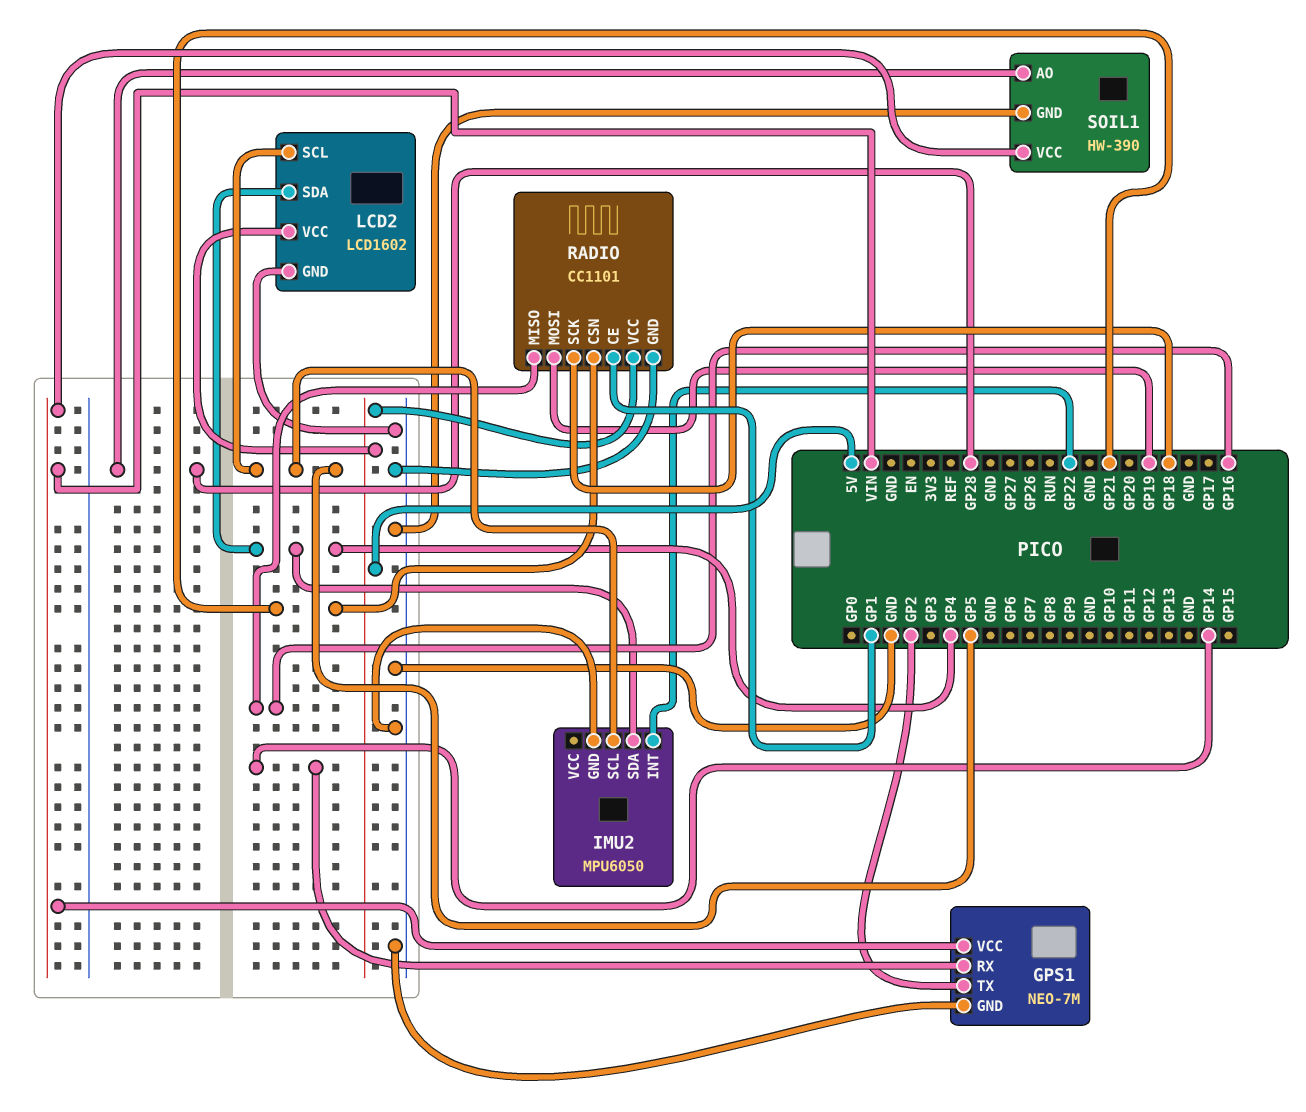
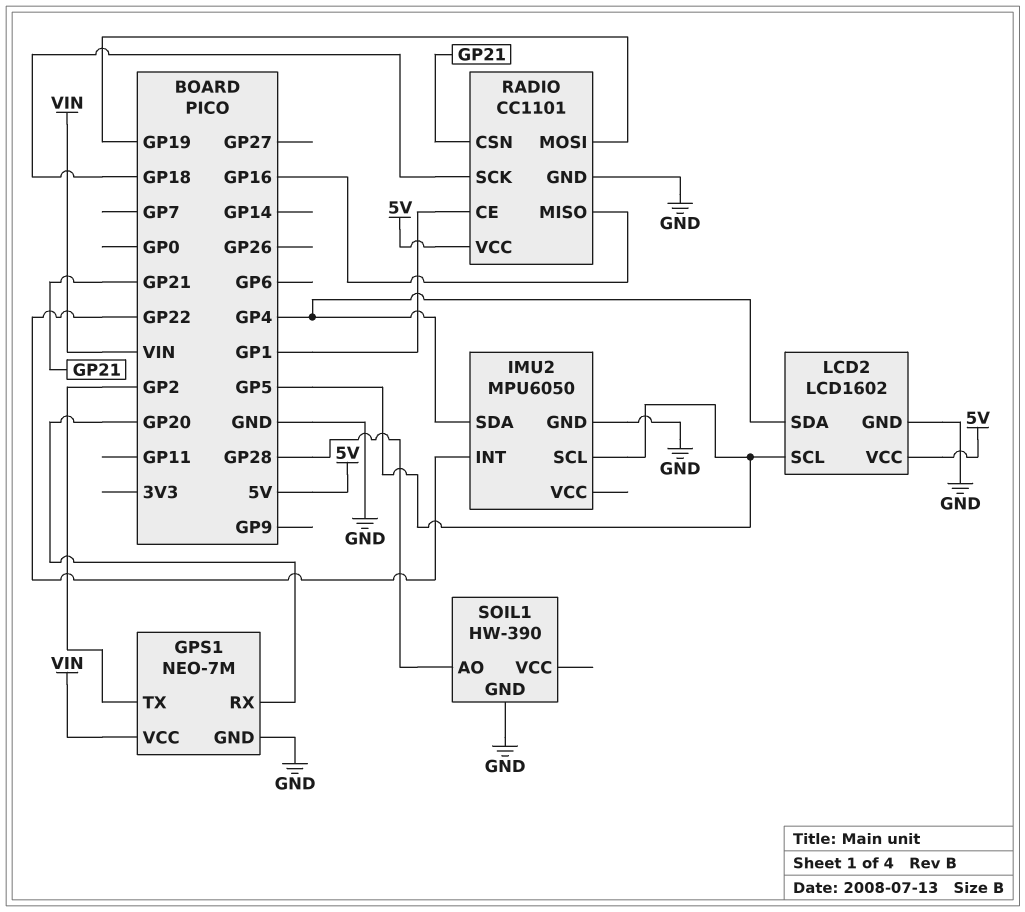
GPS1 pin RX: GP14 -> GP20
SOIL1 pin VCC: VIN -> none

